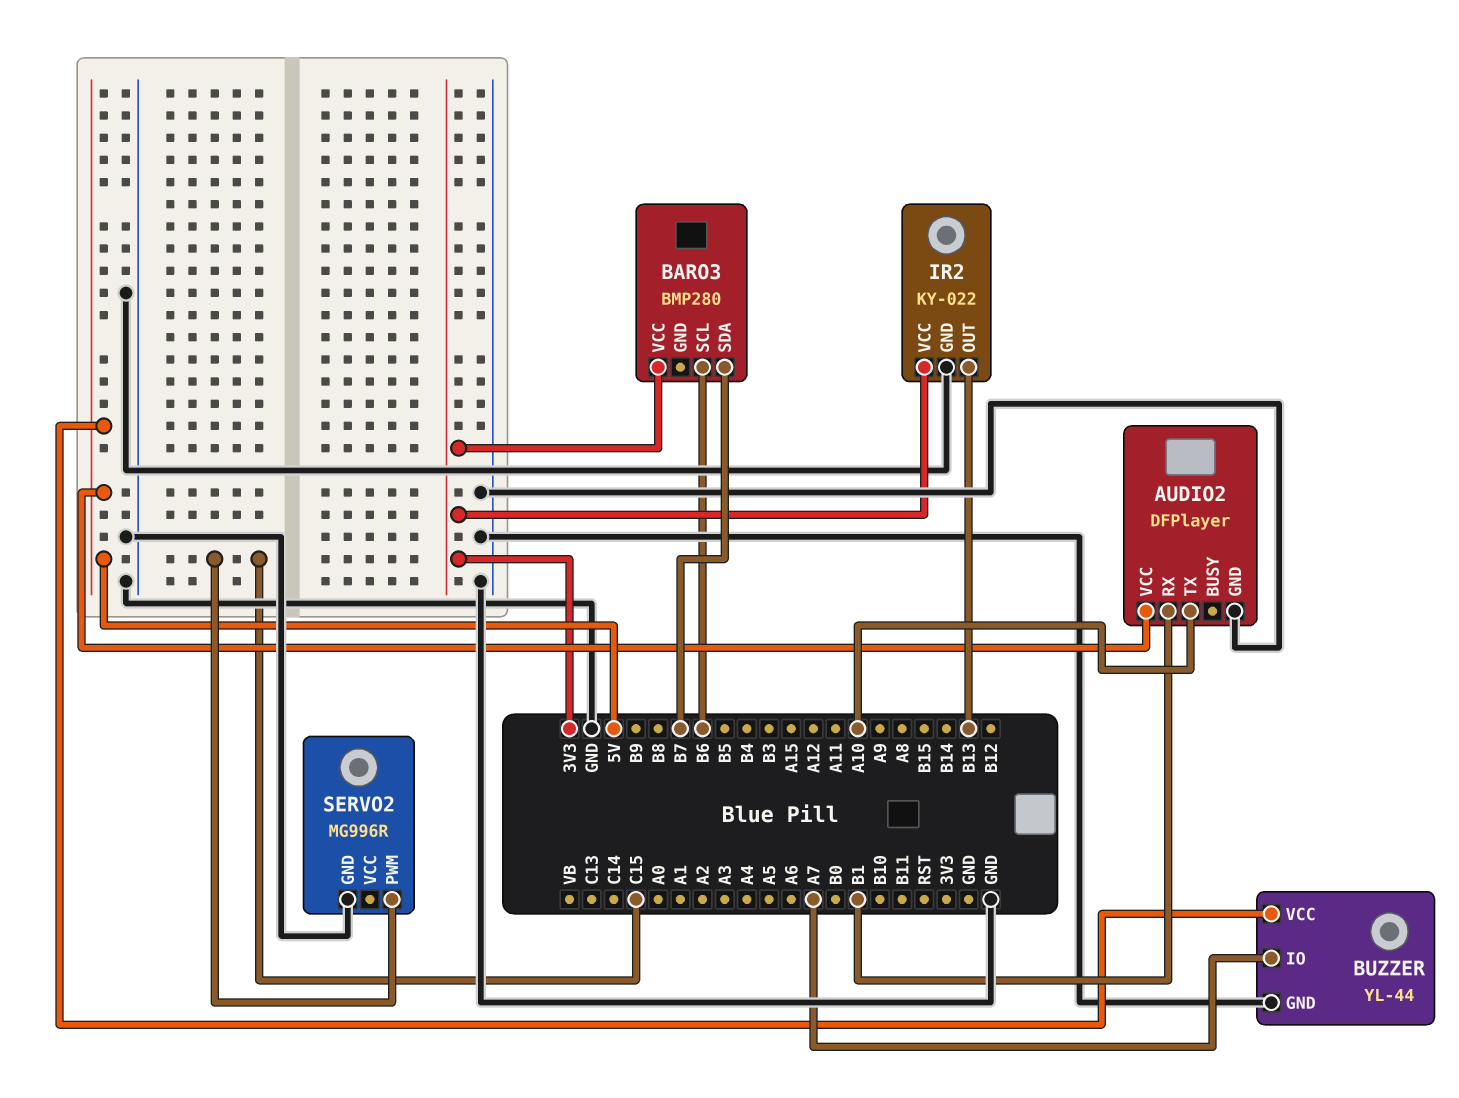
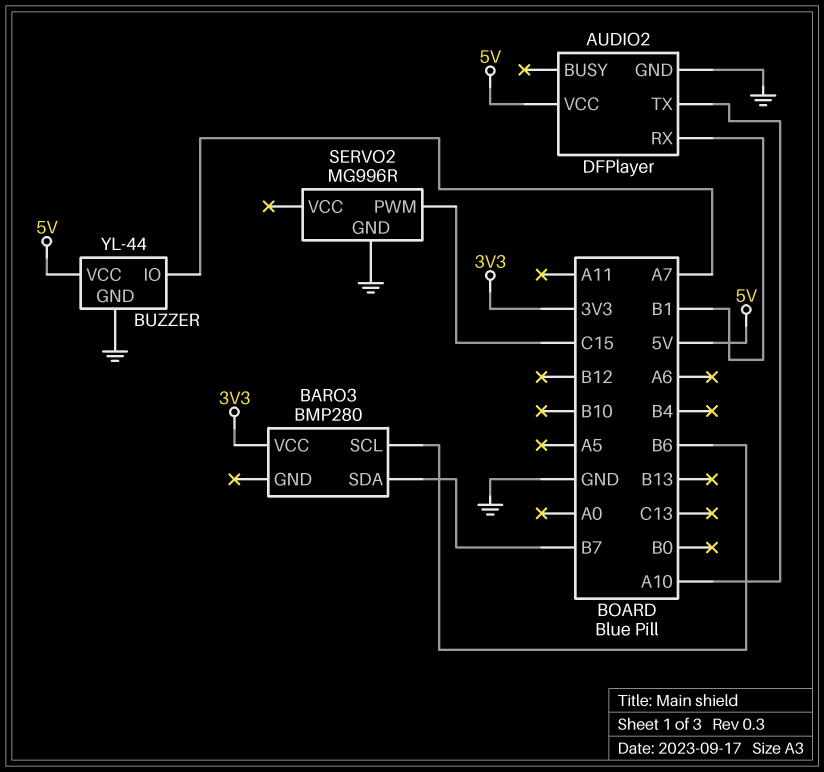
IR2: KY-022 -> none
IR2 pin GND: GND -> none
IR2 pin OUT: B13 -> none
IR2 pin VCC: 3V3 -> none

